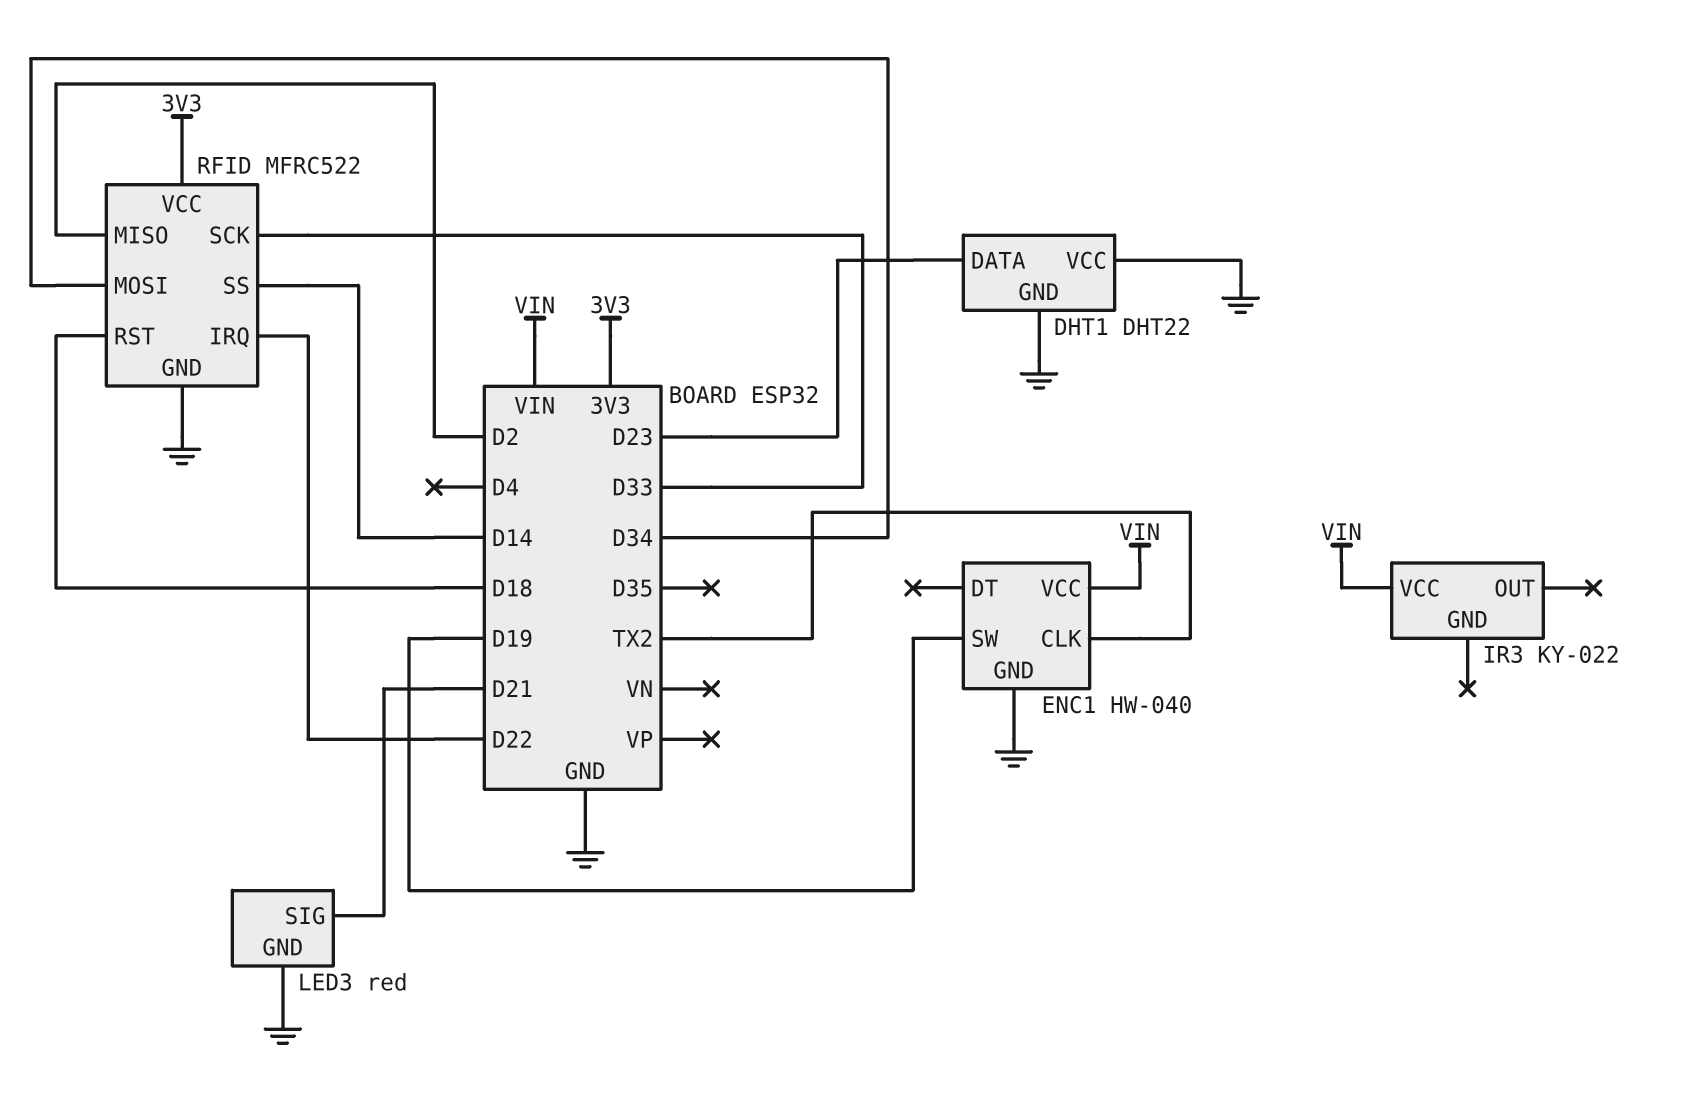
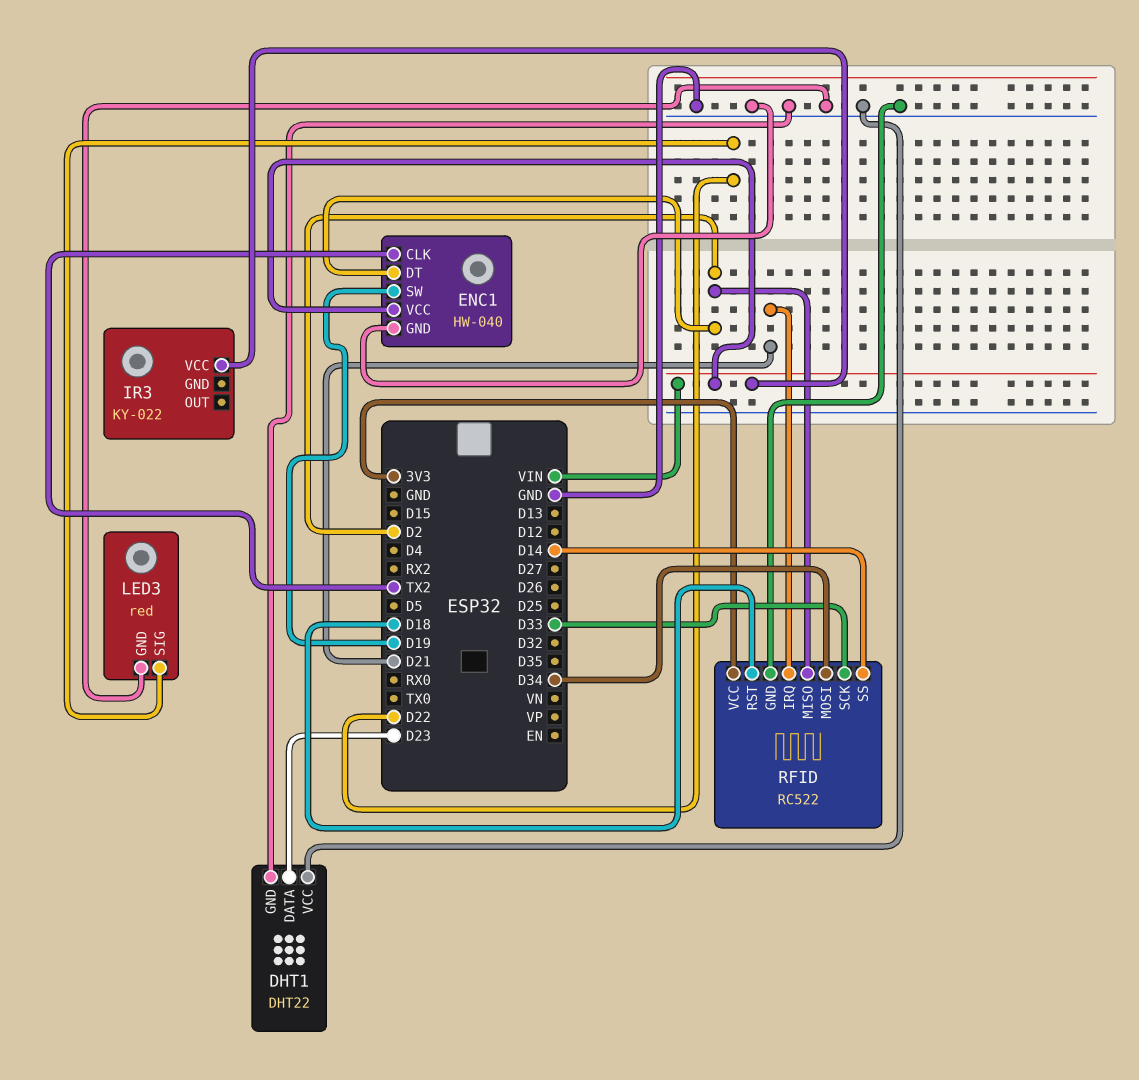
ENC1 pin DT: none -> D2
LED3 pin SIG: D21 -> D22
RFID: MFRC522 -> RC522
RFID pin IRQ: D22 -> D21

